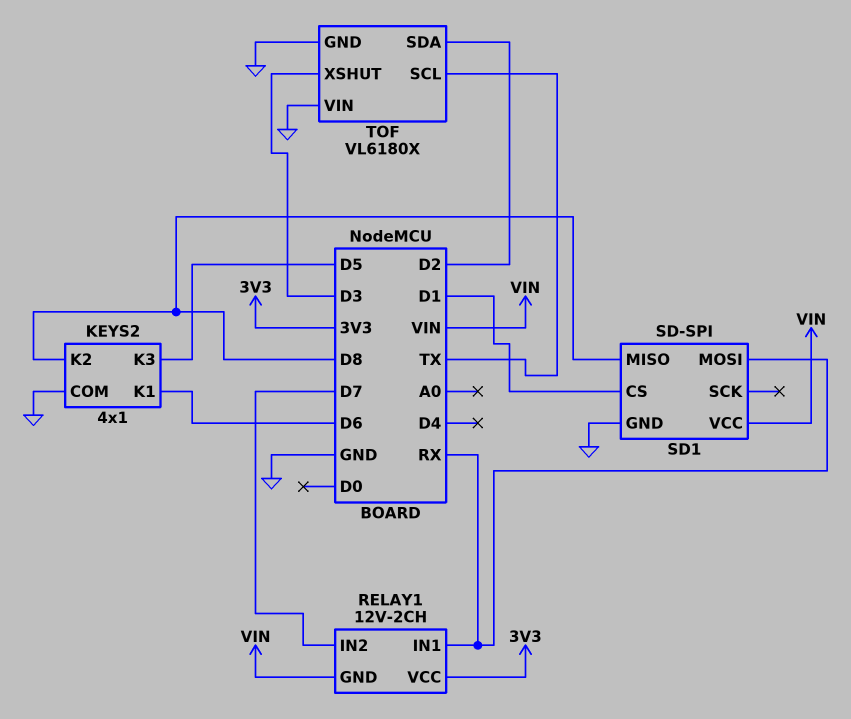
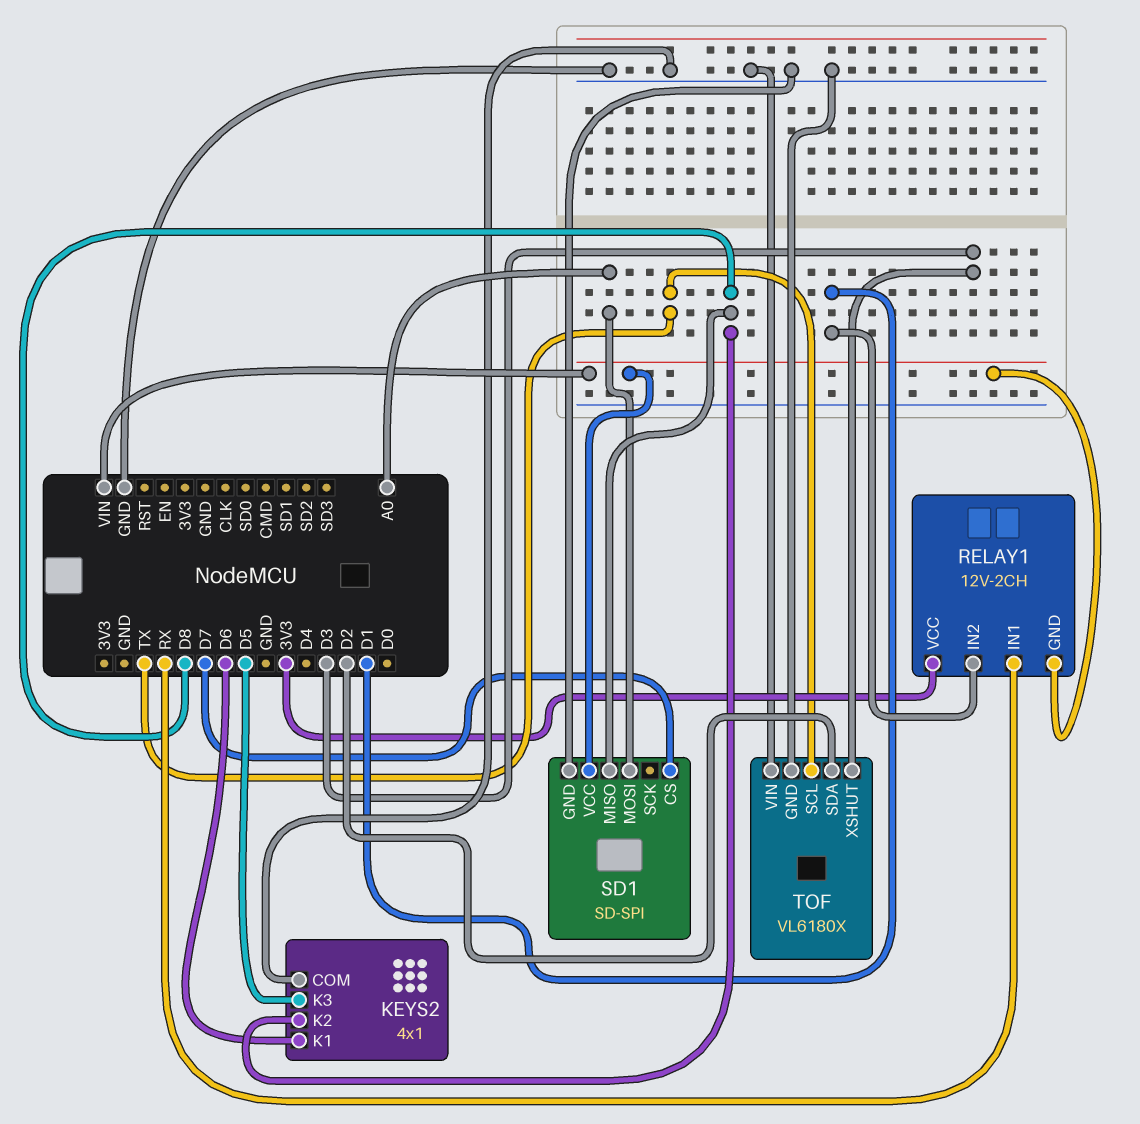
RELAY1 pin IN2: D7 -> D1
SD1 pin CS: D1 -> D7
SD1 pin MOSI: RX -> A0

